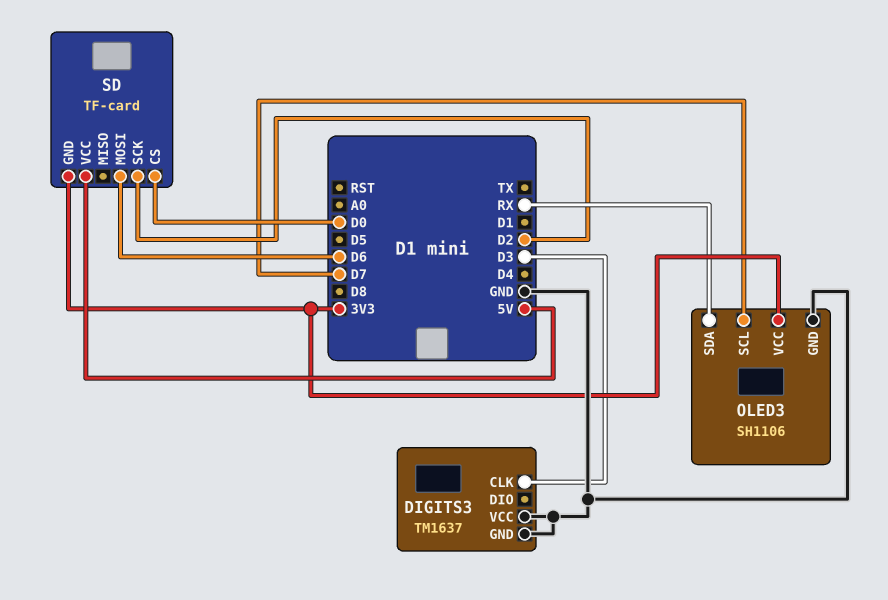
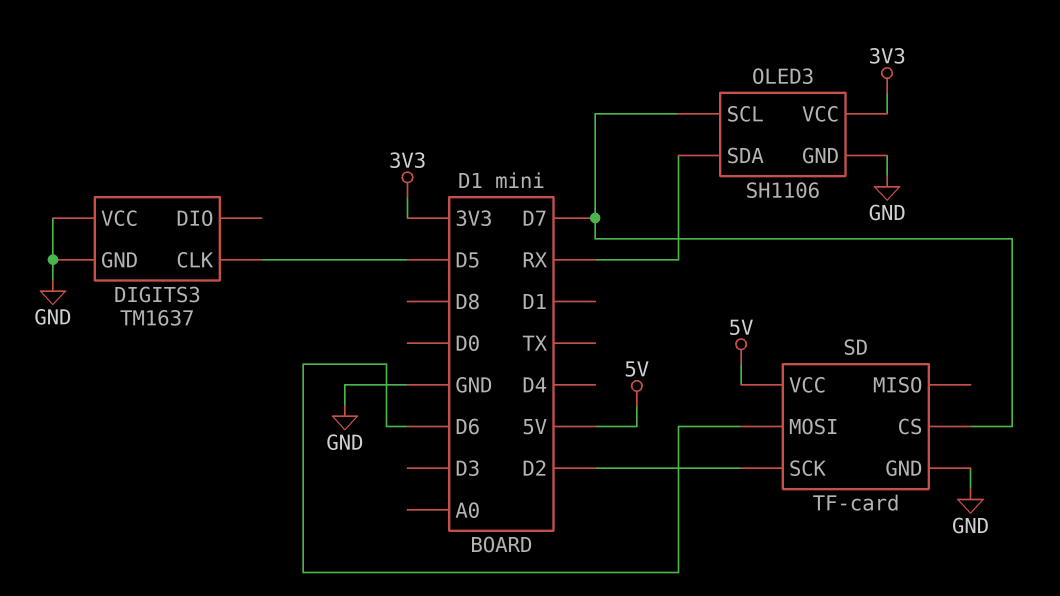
DIGITS3 pin CLK: D3 -> D5
SD pin CS: D0 -> D7
SD pin GND: 3V3 -> GND

